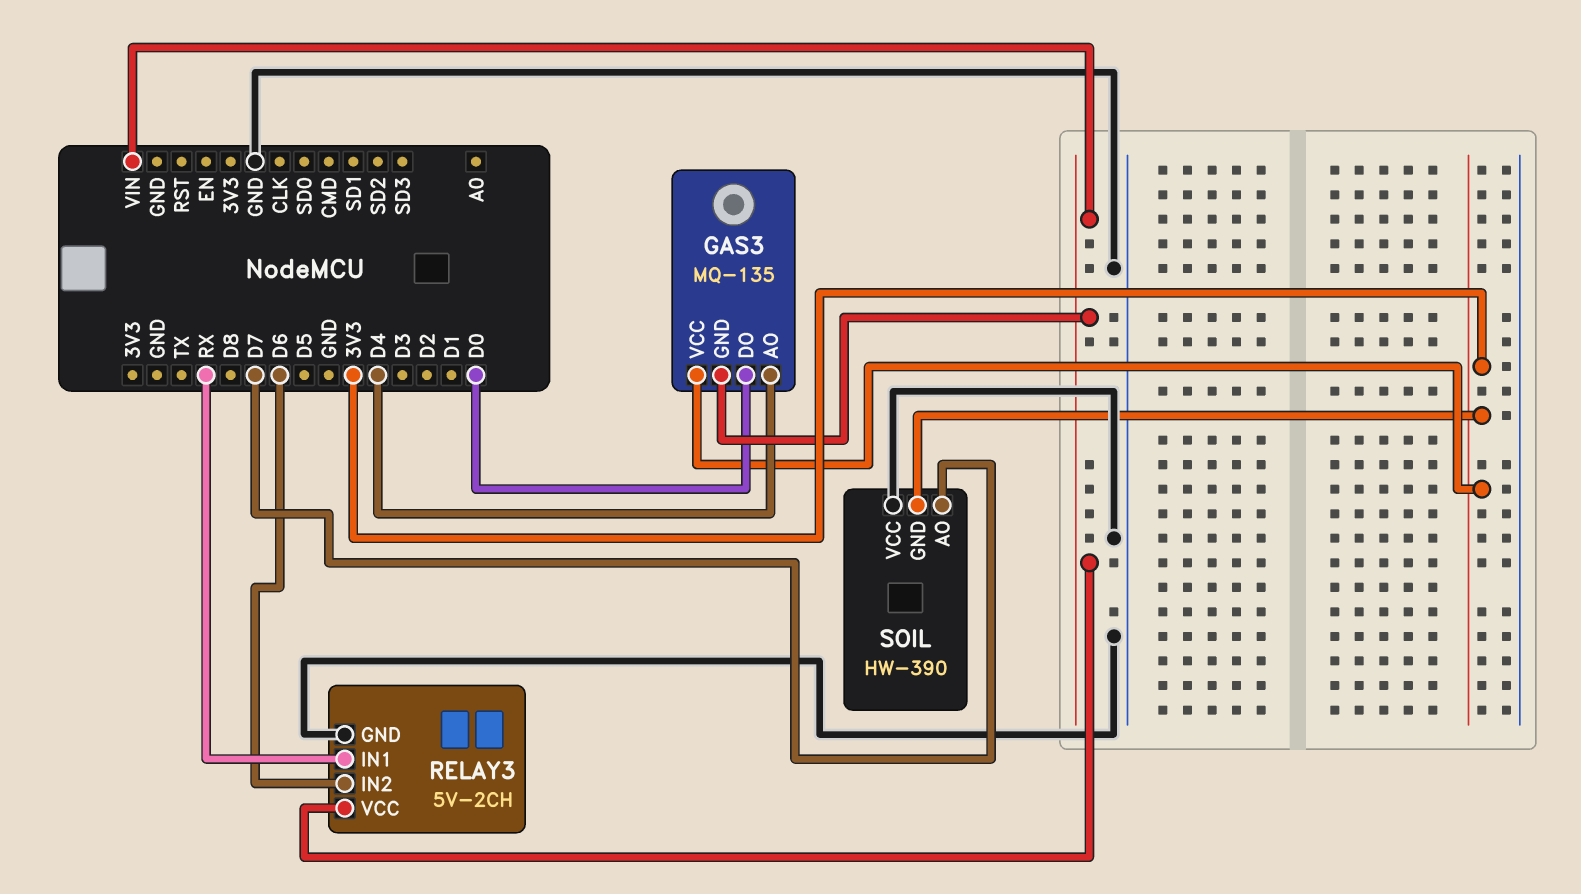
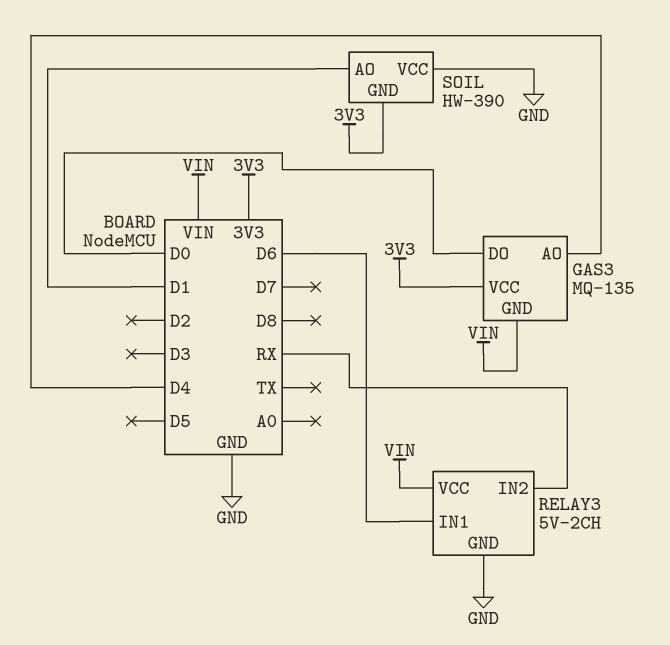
RELAY3 pin IN1: RX -> D6
RELAY3 pin IN2: D6 -> RX
SOIL pin AO: D7 -> D1

